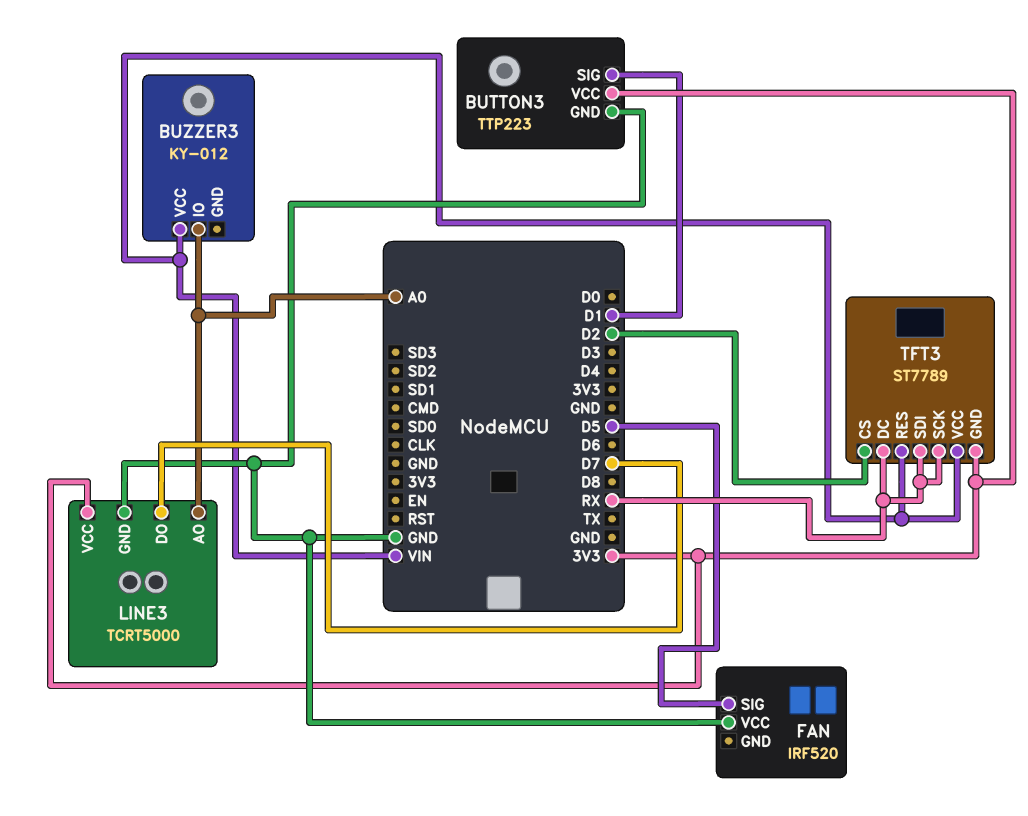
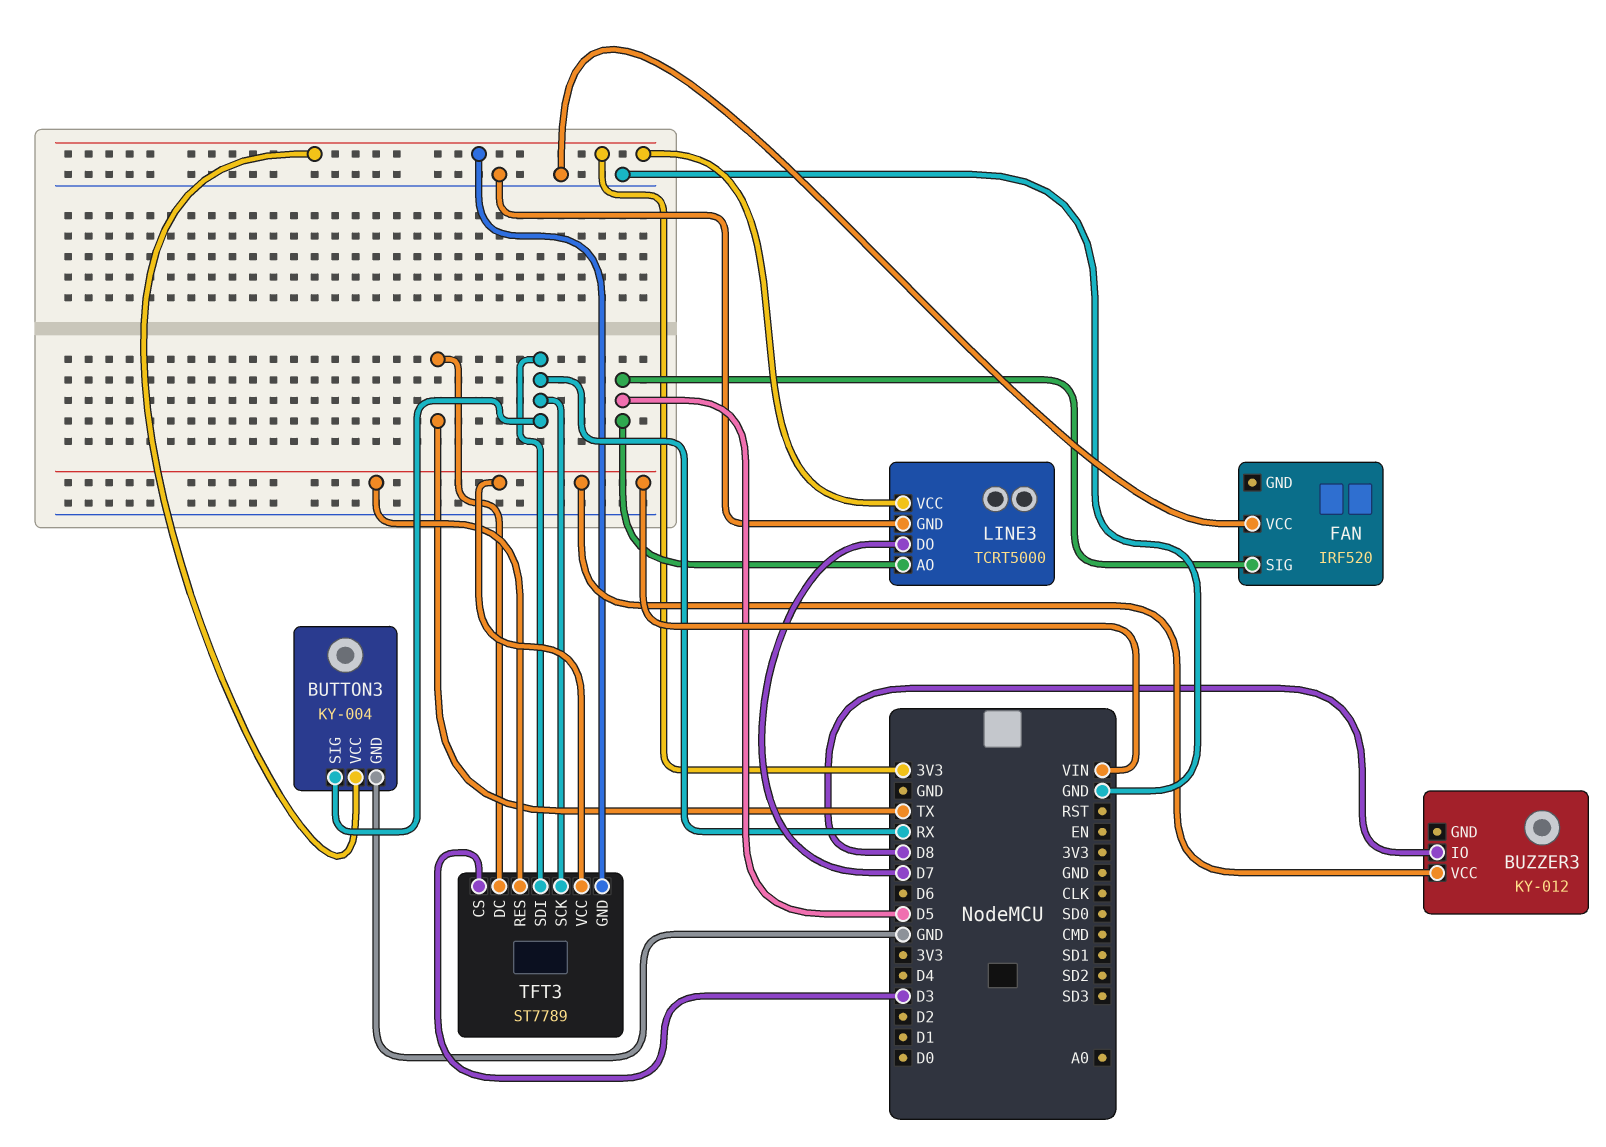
BUTTON3: TTP223 -> KY-004
BUTTON3 pin SIG: D1 -> RX
BUZZER3 pin IO: A0 -> D8
LINE3 pin AO: A0 -> D5
TFT3 pin CS: D2 -> D3
TFT3 pin DC: RX -> TX

